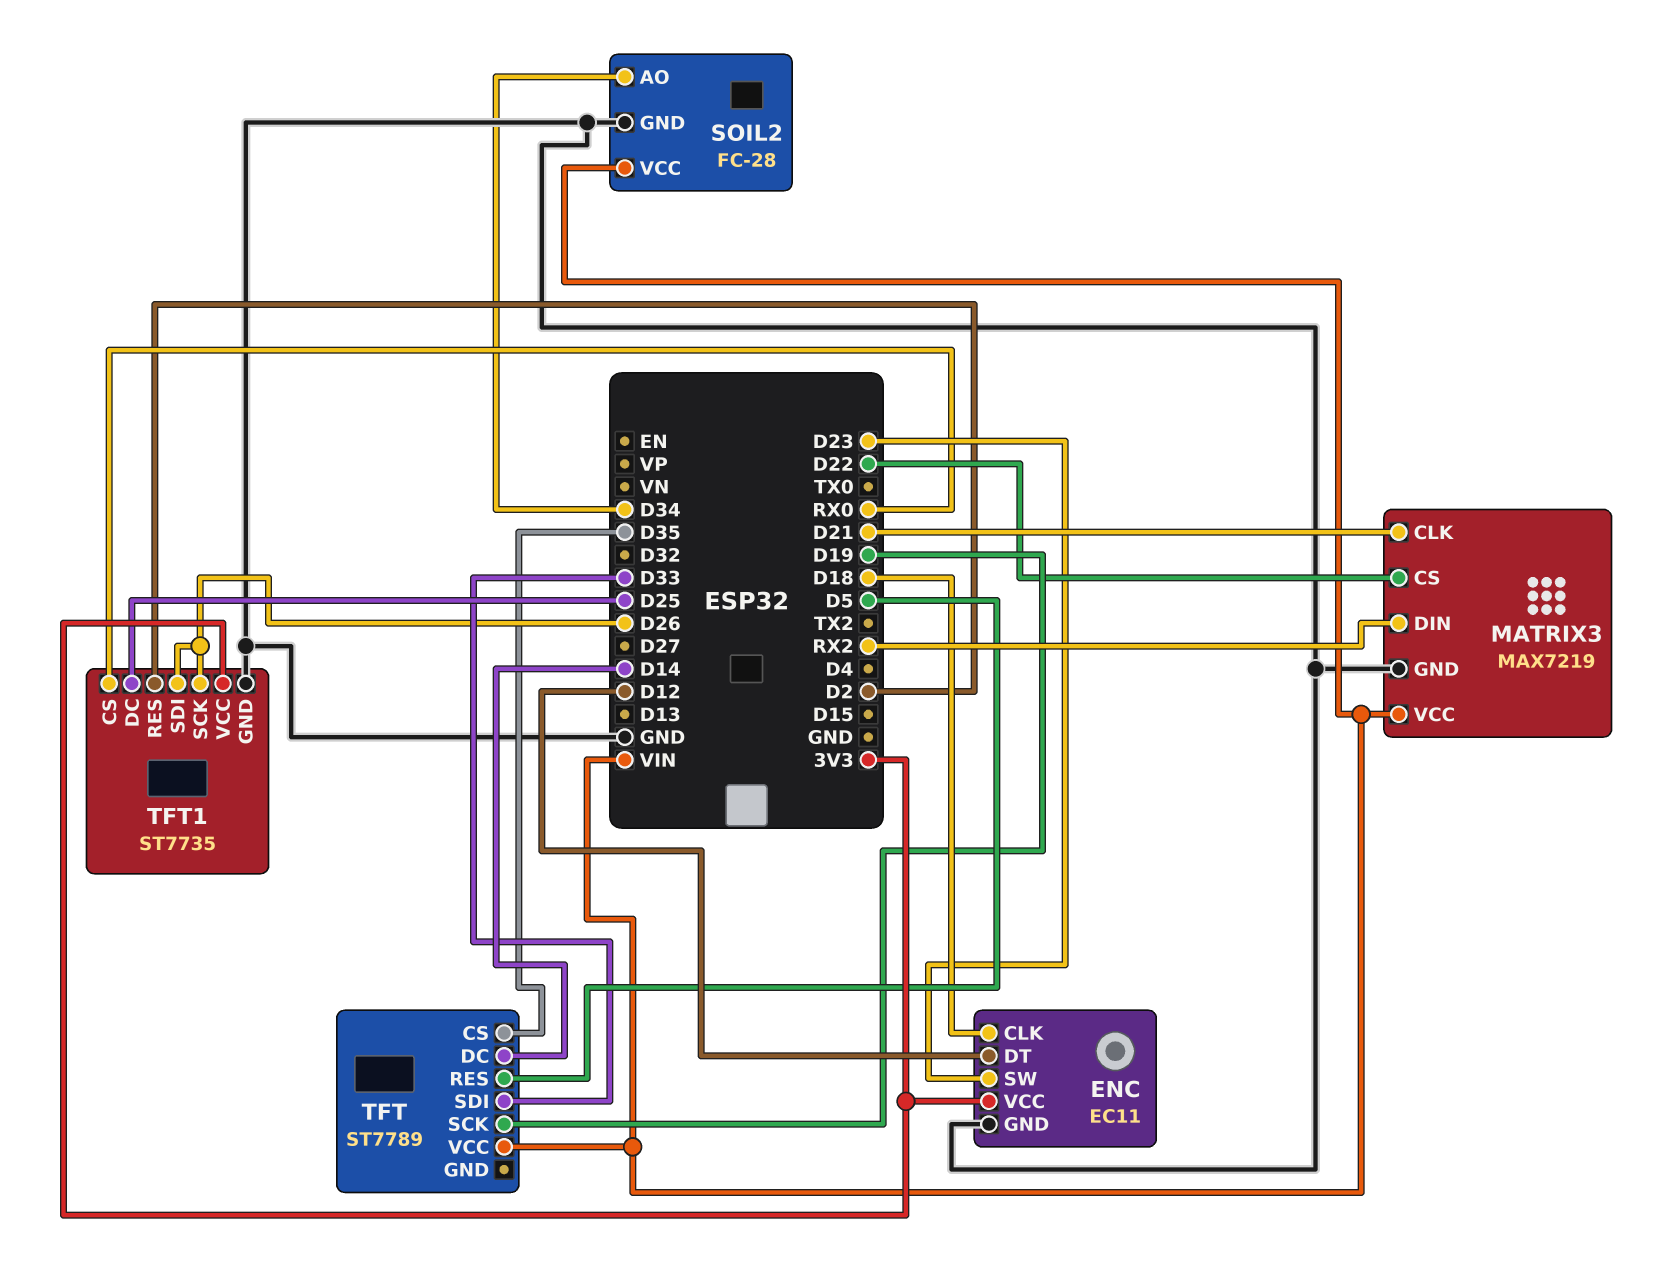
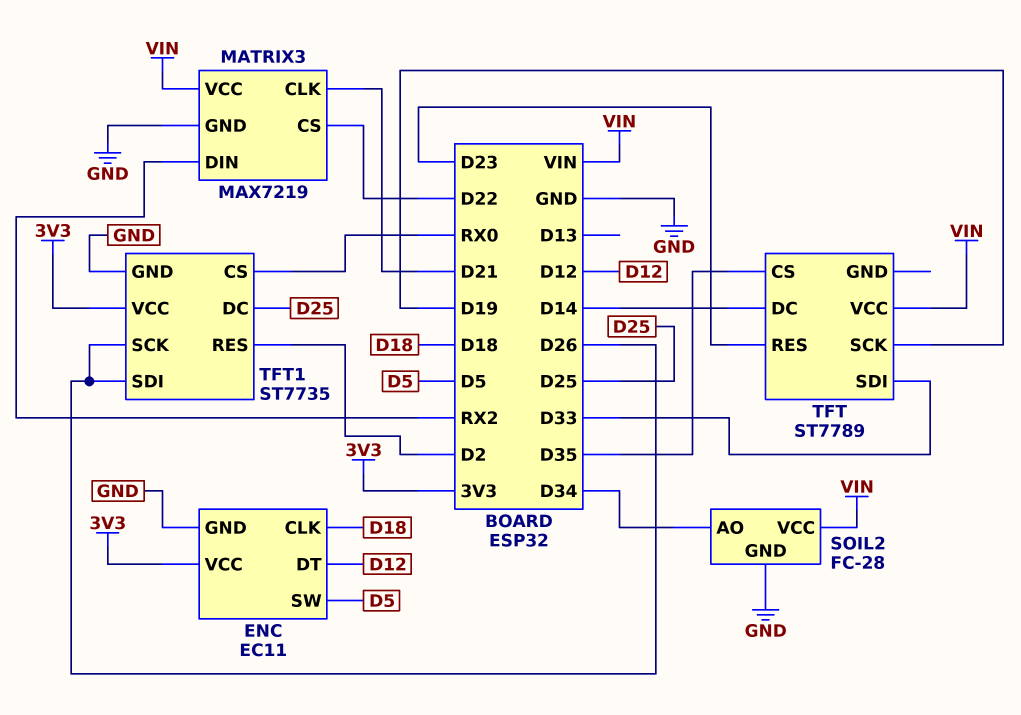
ENC pin SW: D23 -> D5
TFT pin RES: D5 -> D23

